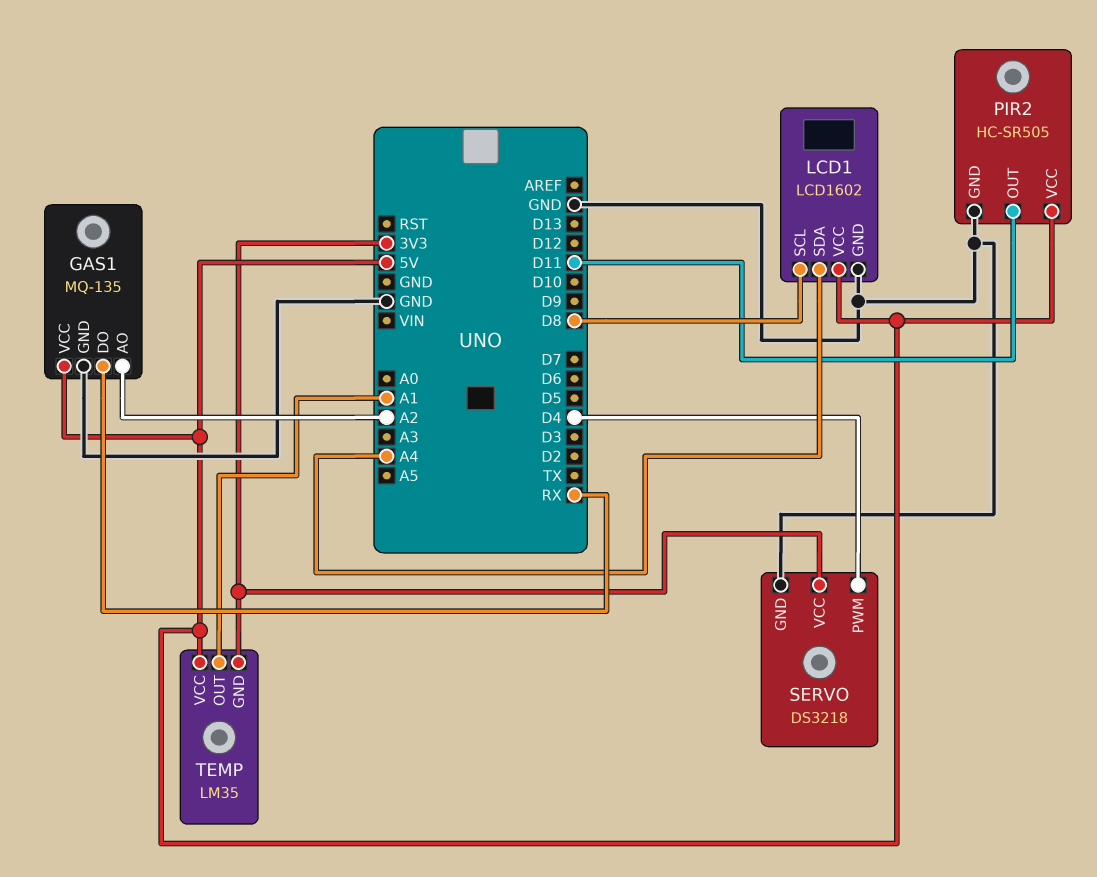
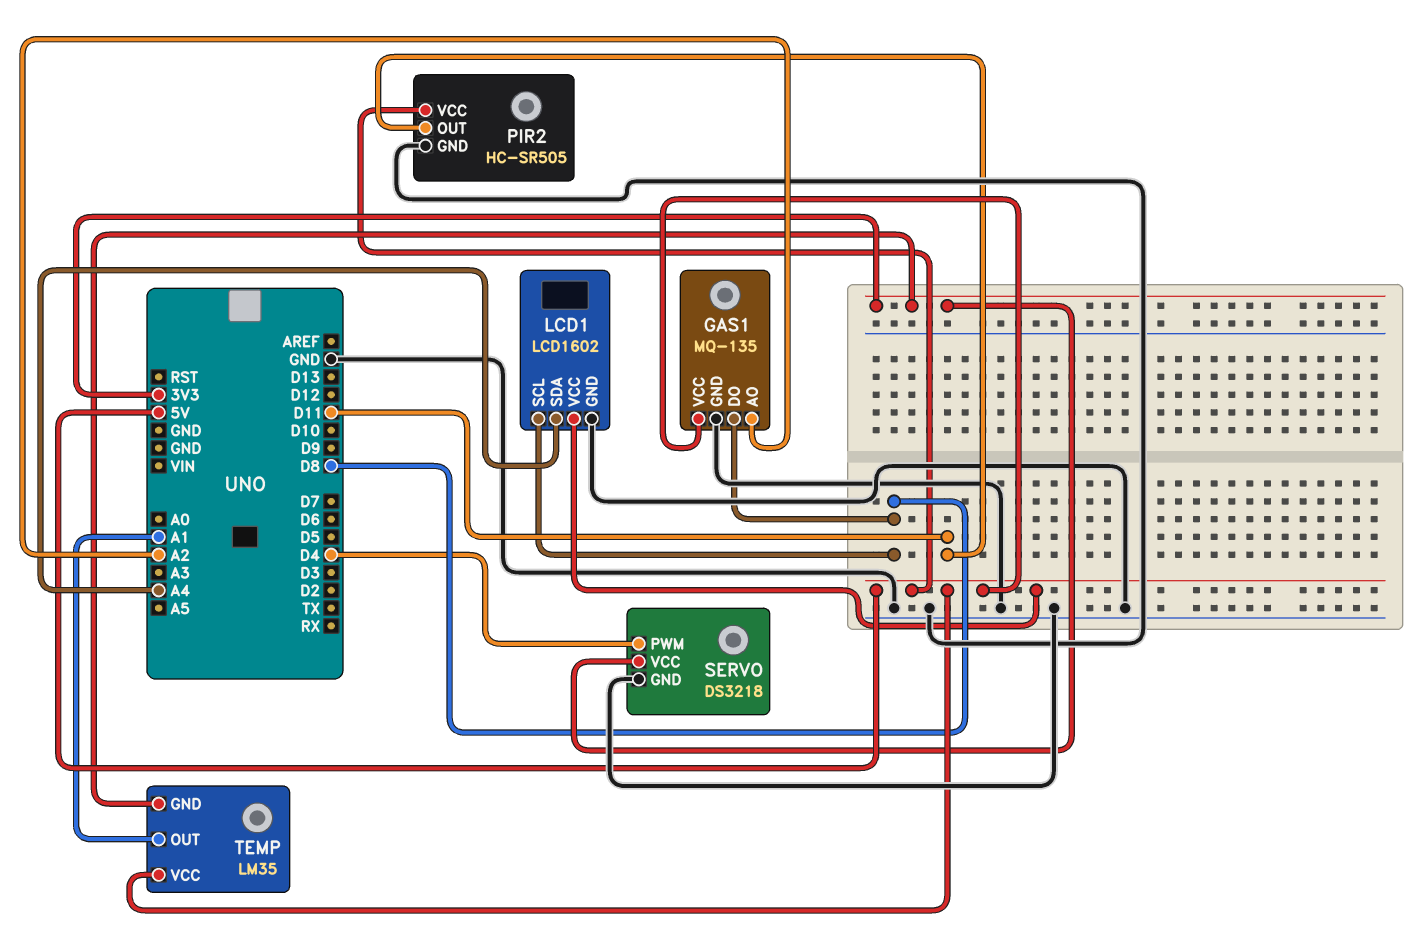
GAS1 pin DO: RX -> D8

